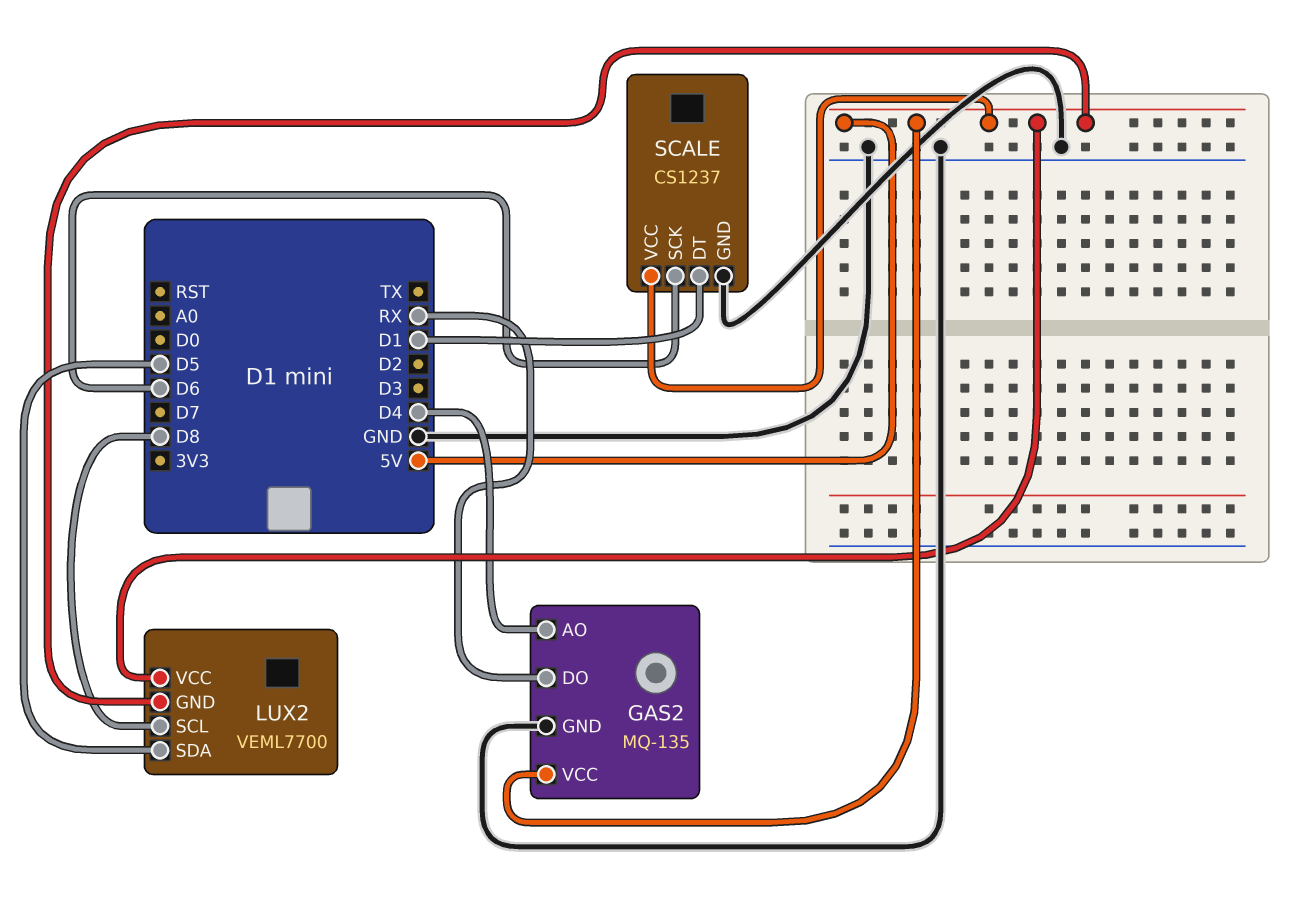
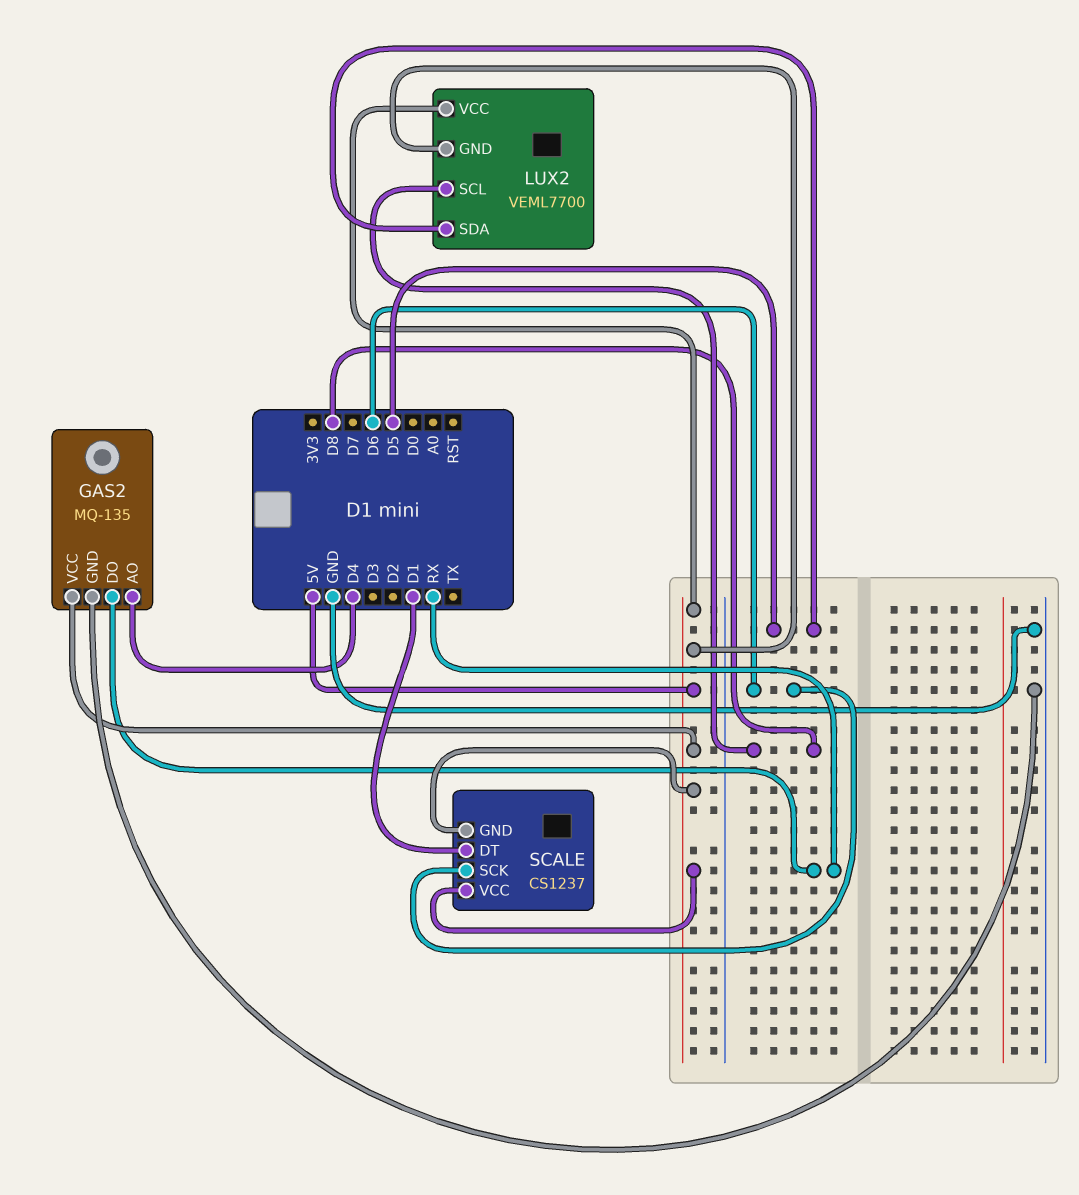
SCALE pin GND: GND -> 5V

